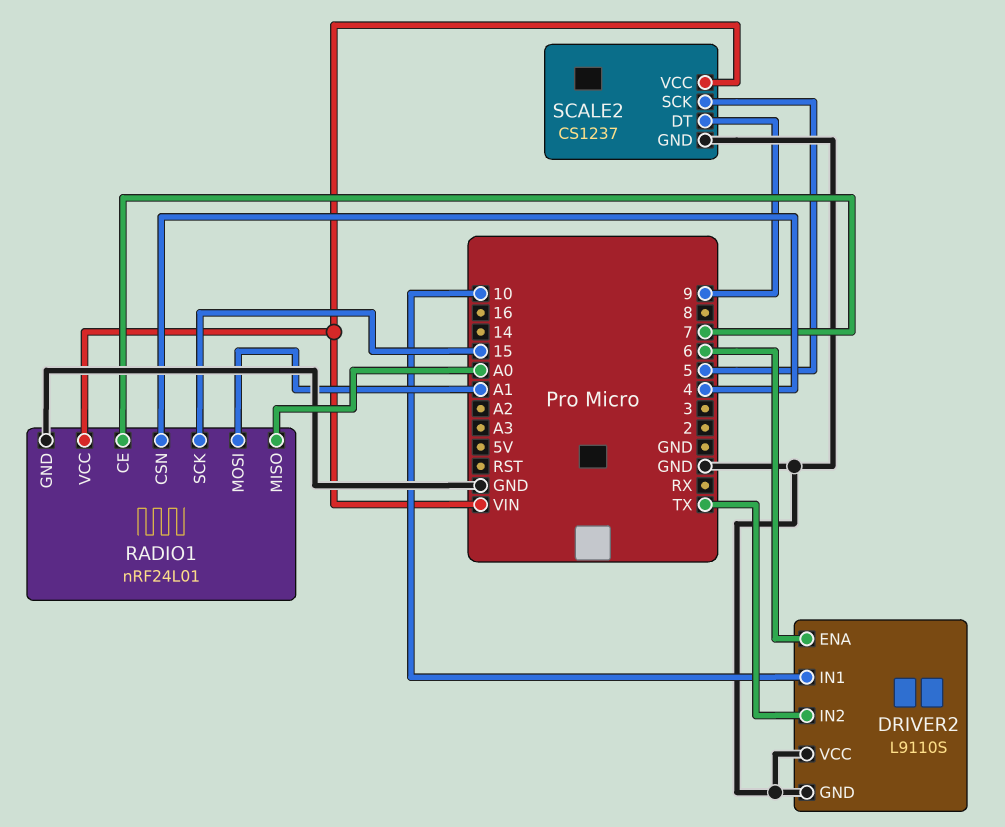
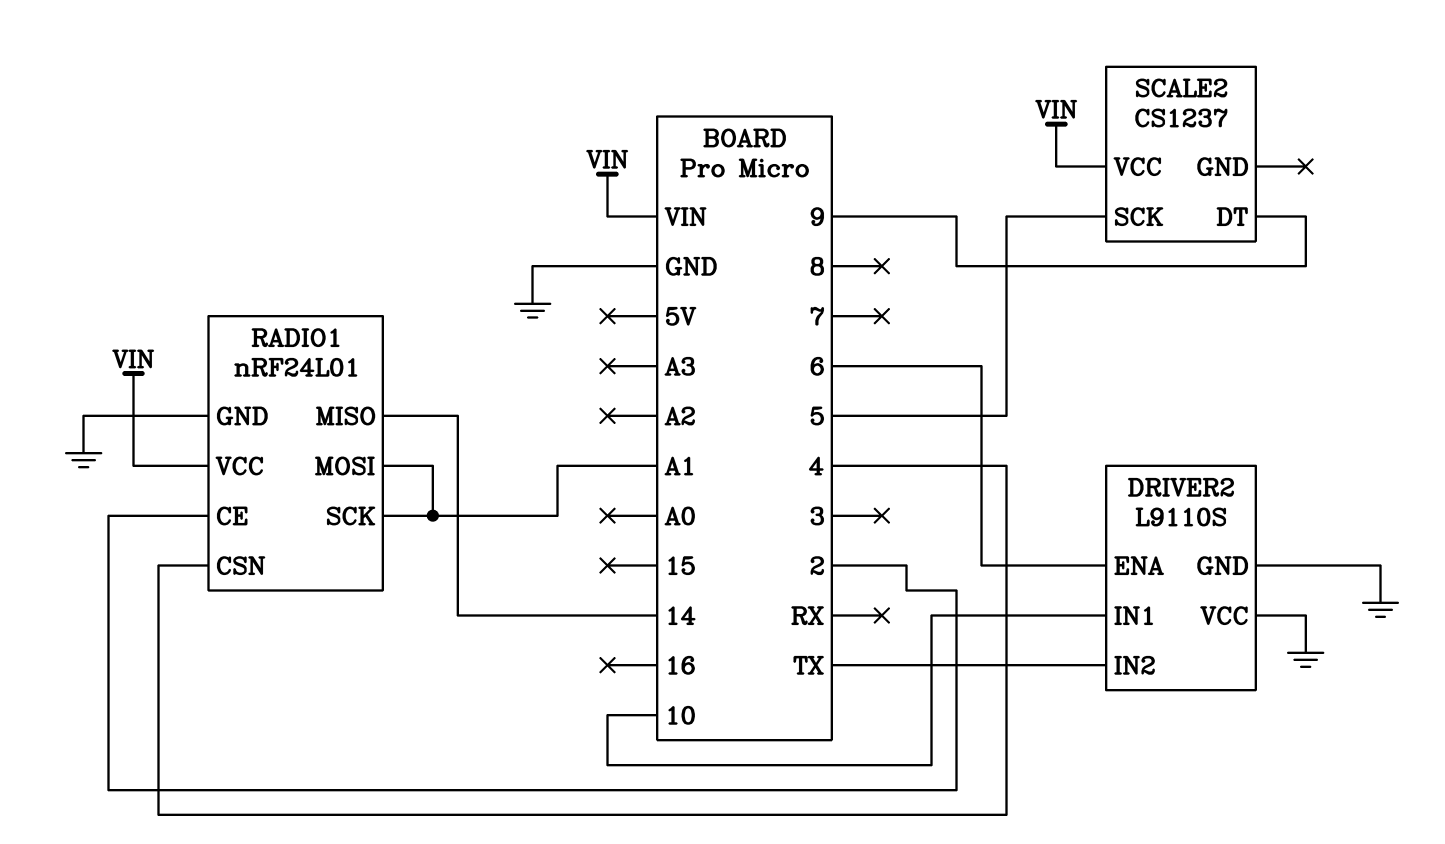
RADIO1 pin CE: 7 -> 2
RADIO1 pin MISO: A0 -> 14
RADIO1 pin SCK: 15 -> A1
SCALE2 pin GND: GND -> none

